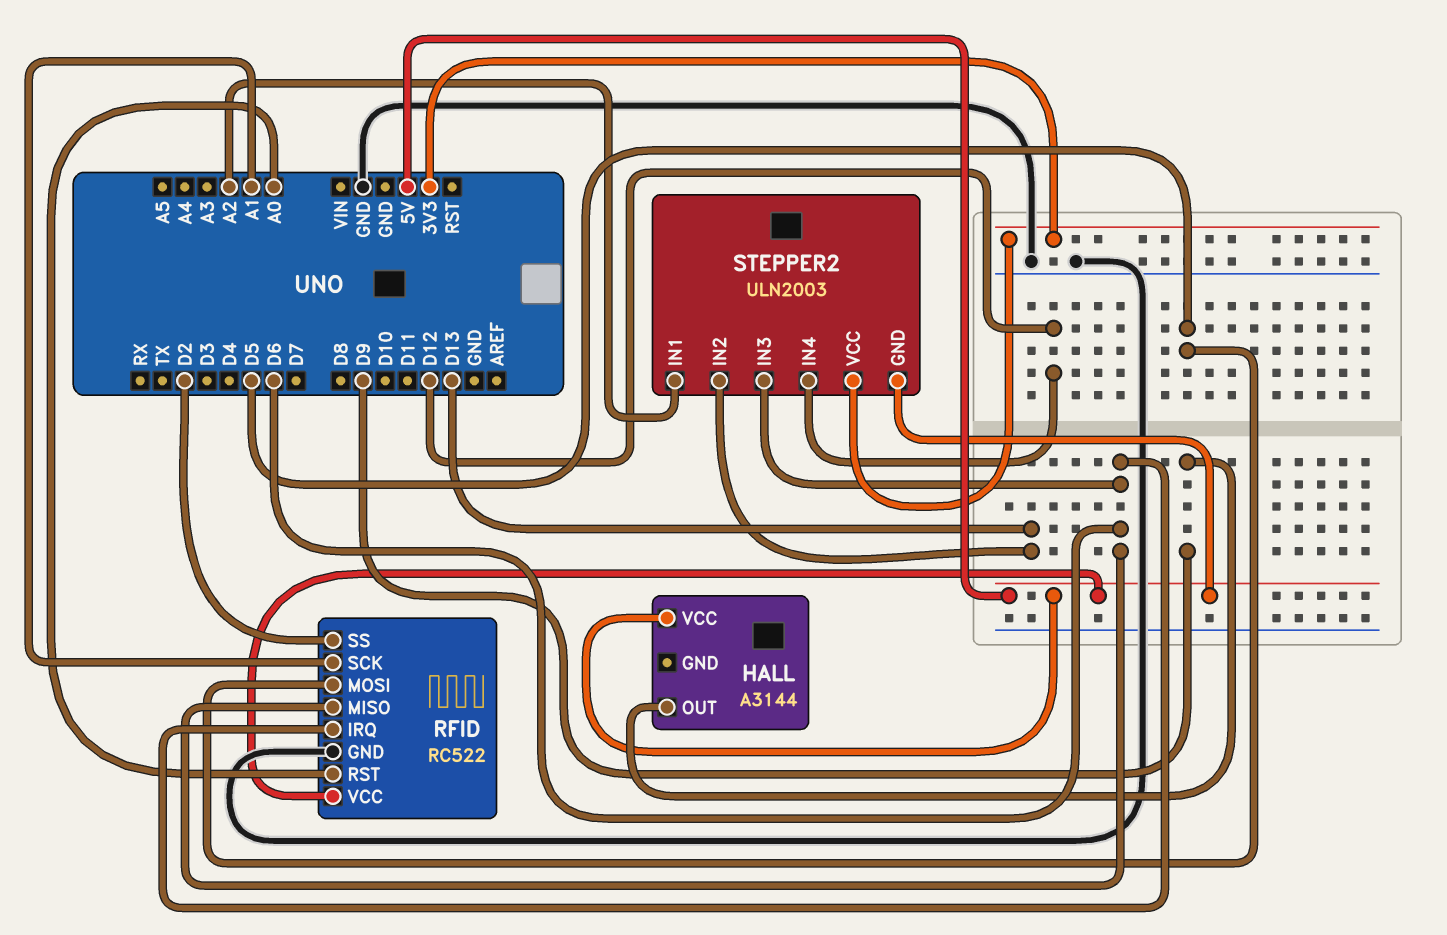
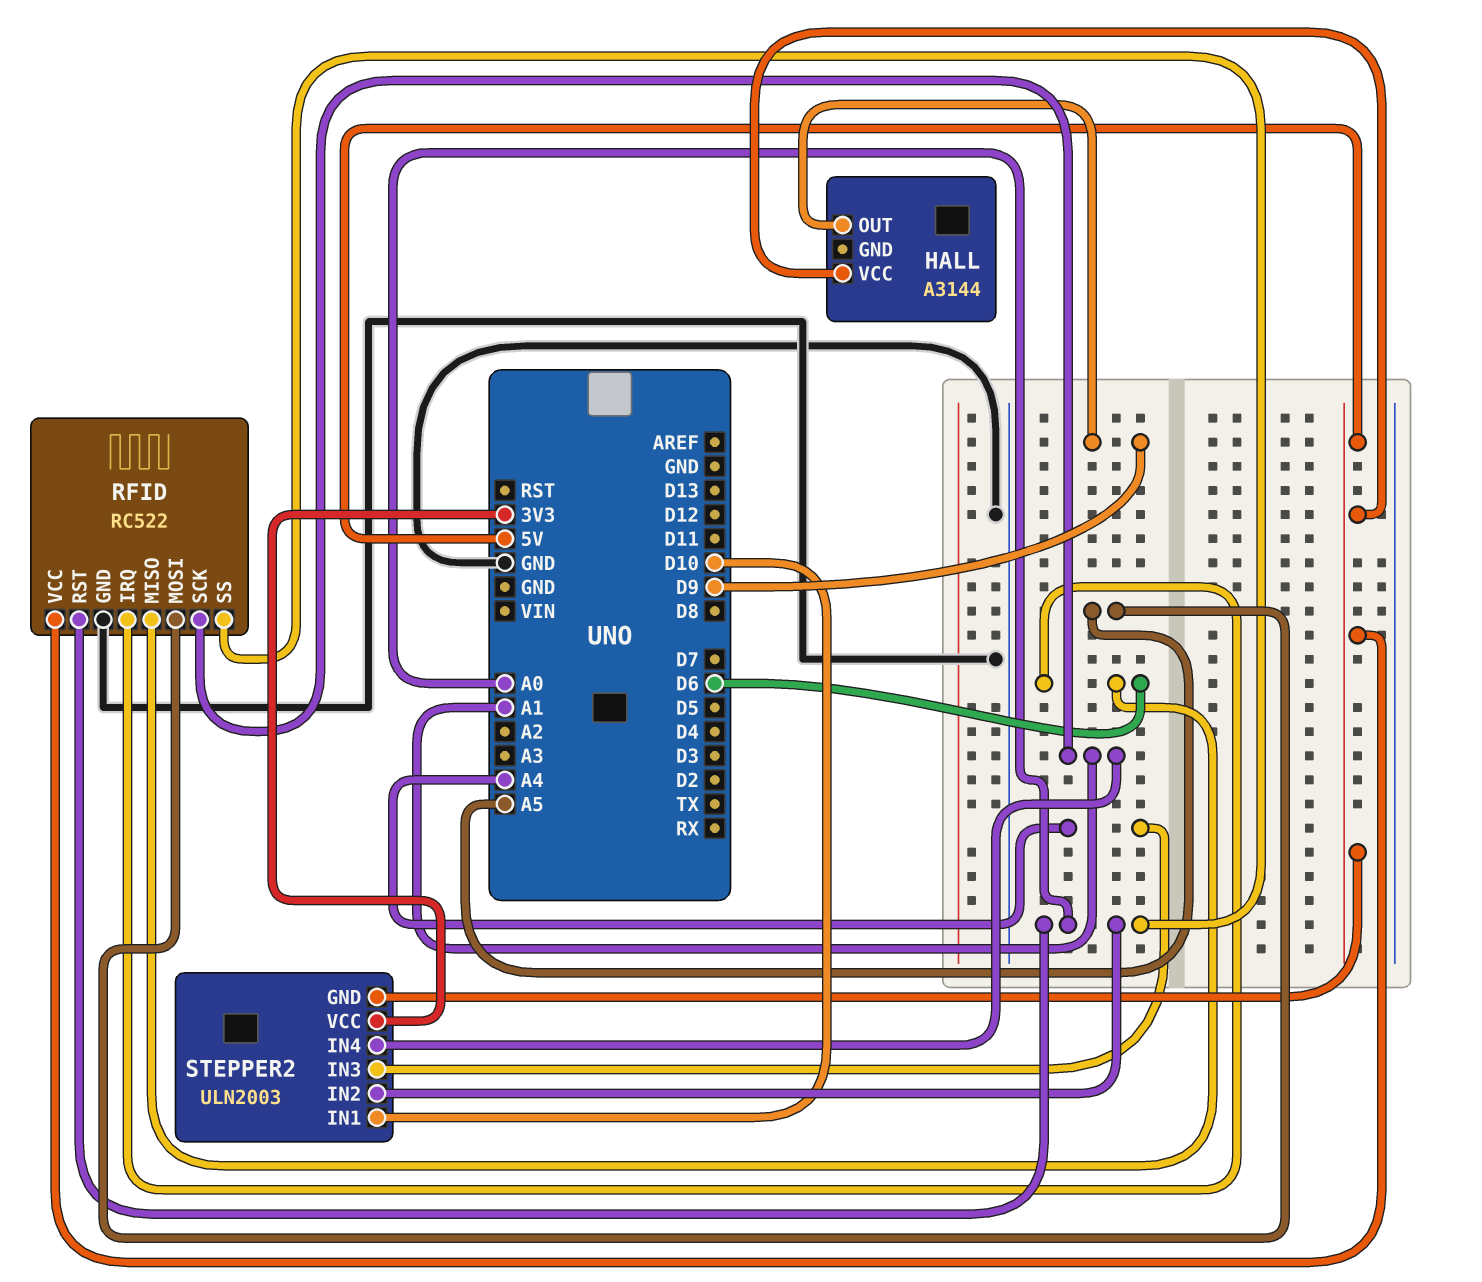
RFID pin MOSI: D5 -> A5
RFID pin SS: D2 -> A0
STEPPER2 pin IN1: A2 -> D10
STEPPER2 pin IN2: D13 -> A0
STEPPER2 pin IN3: D6 -> A4
STEPPER2 pin IN4: D12 -> A1

